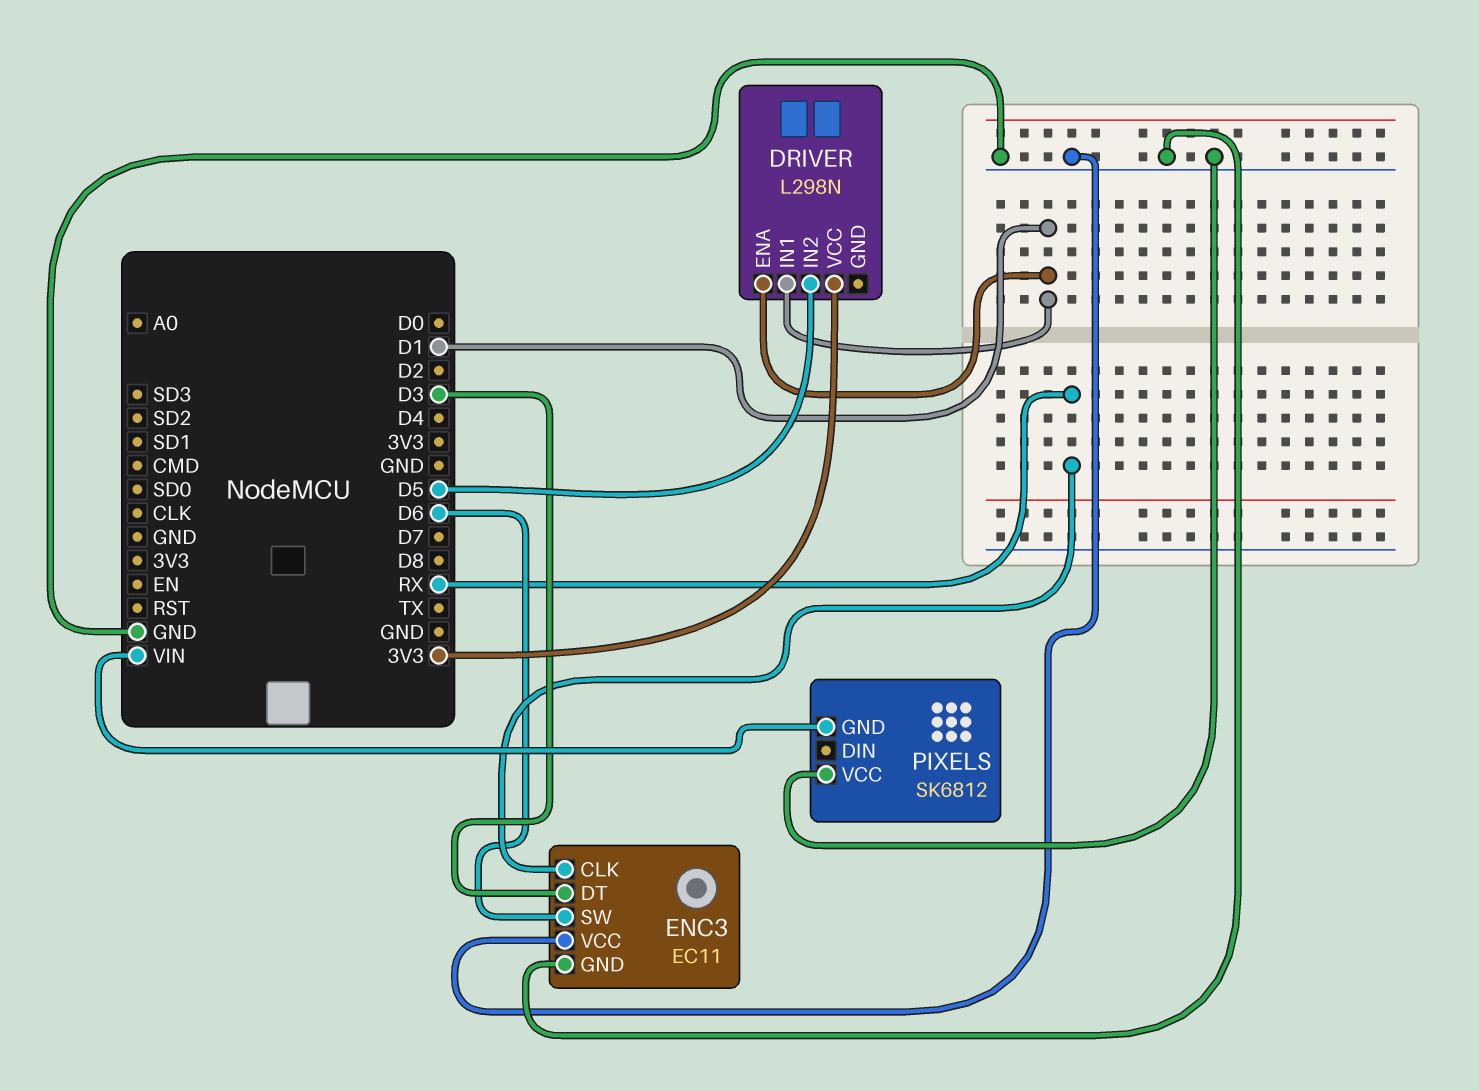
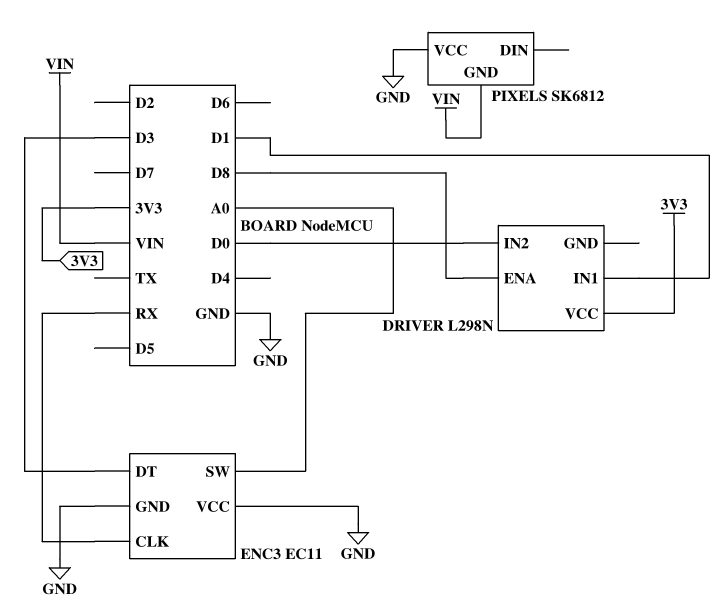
DRIVER pin ENA: D1 -> D8
DRIVER pin IN2: D5 -> D0
ENC3 pin SW: D6 -> A0

